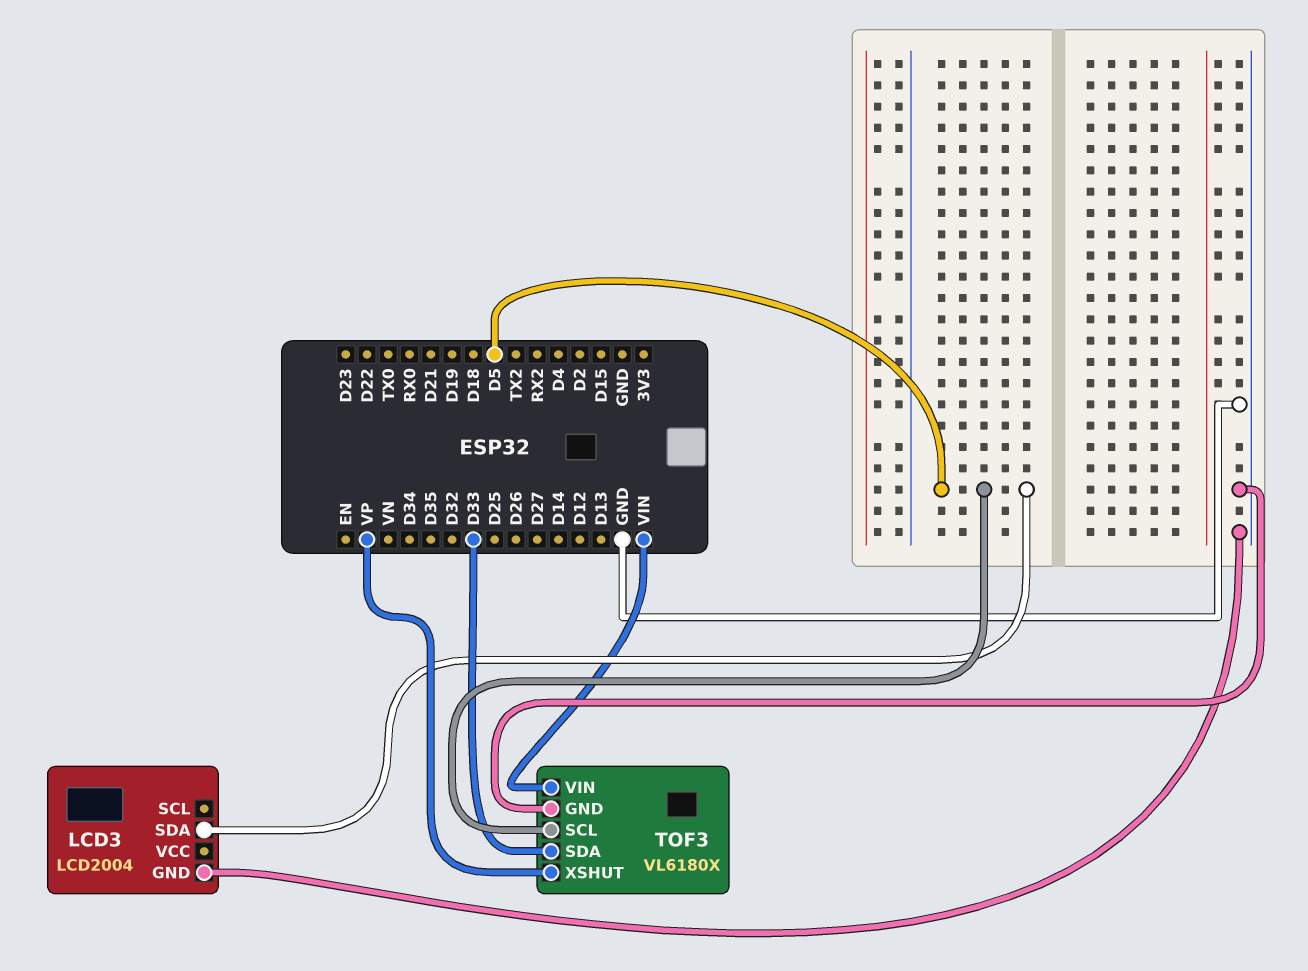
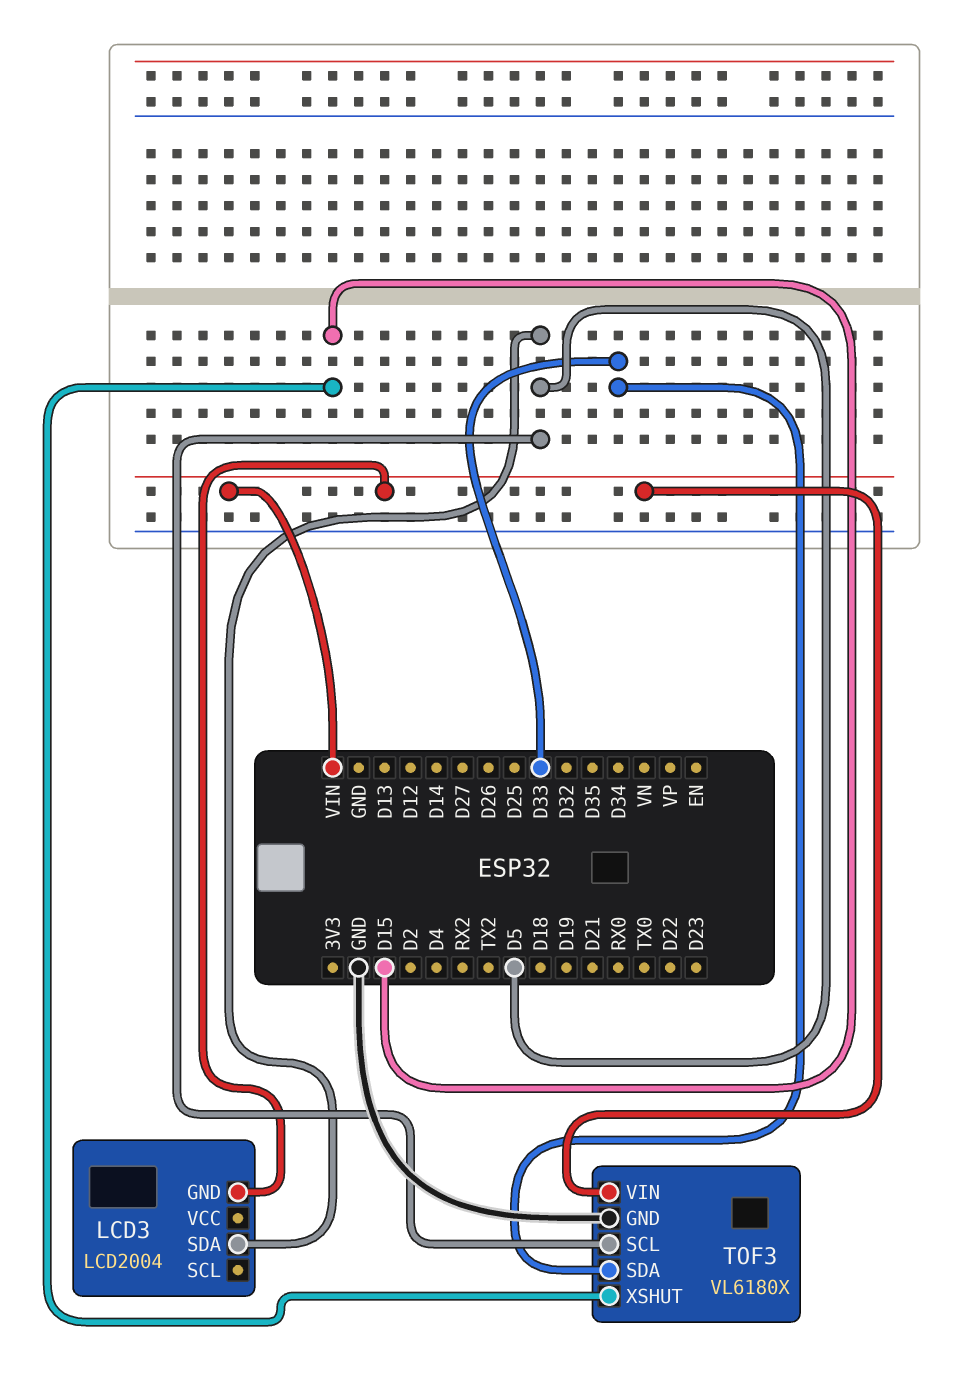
LCD3 pin GND: GND -> VIN
TOF3 pin XSHUT: VP -> D15

